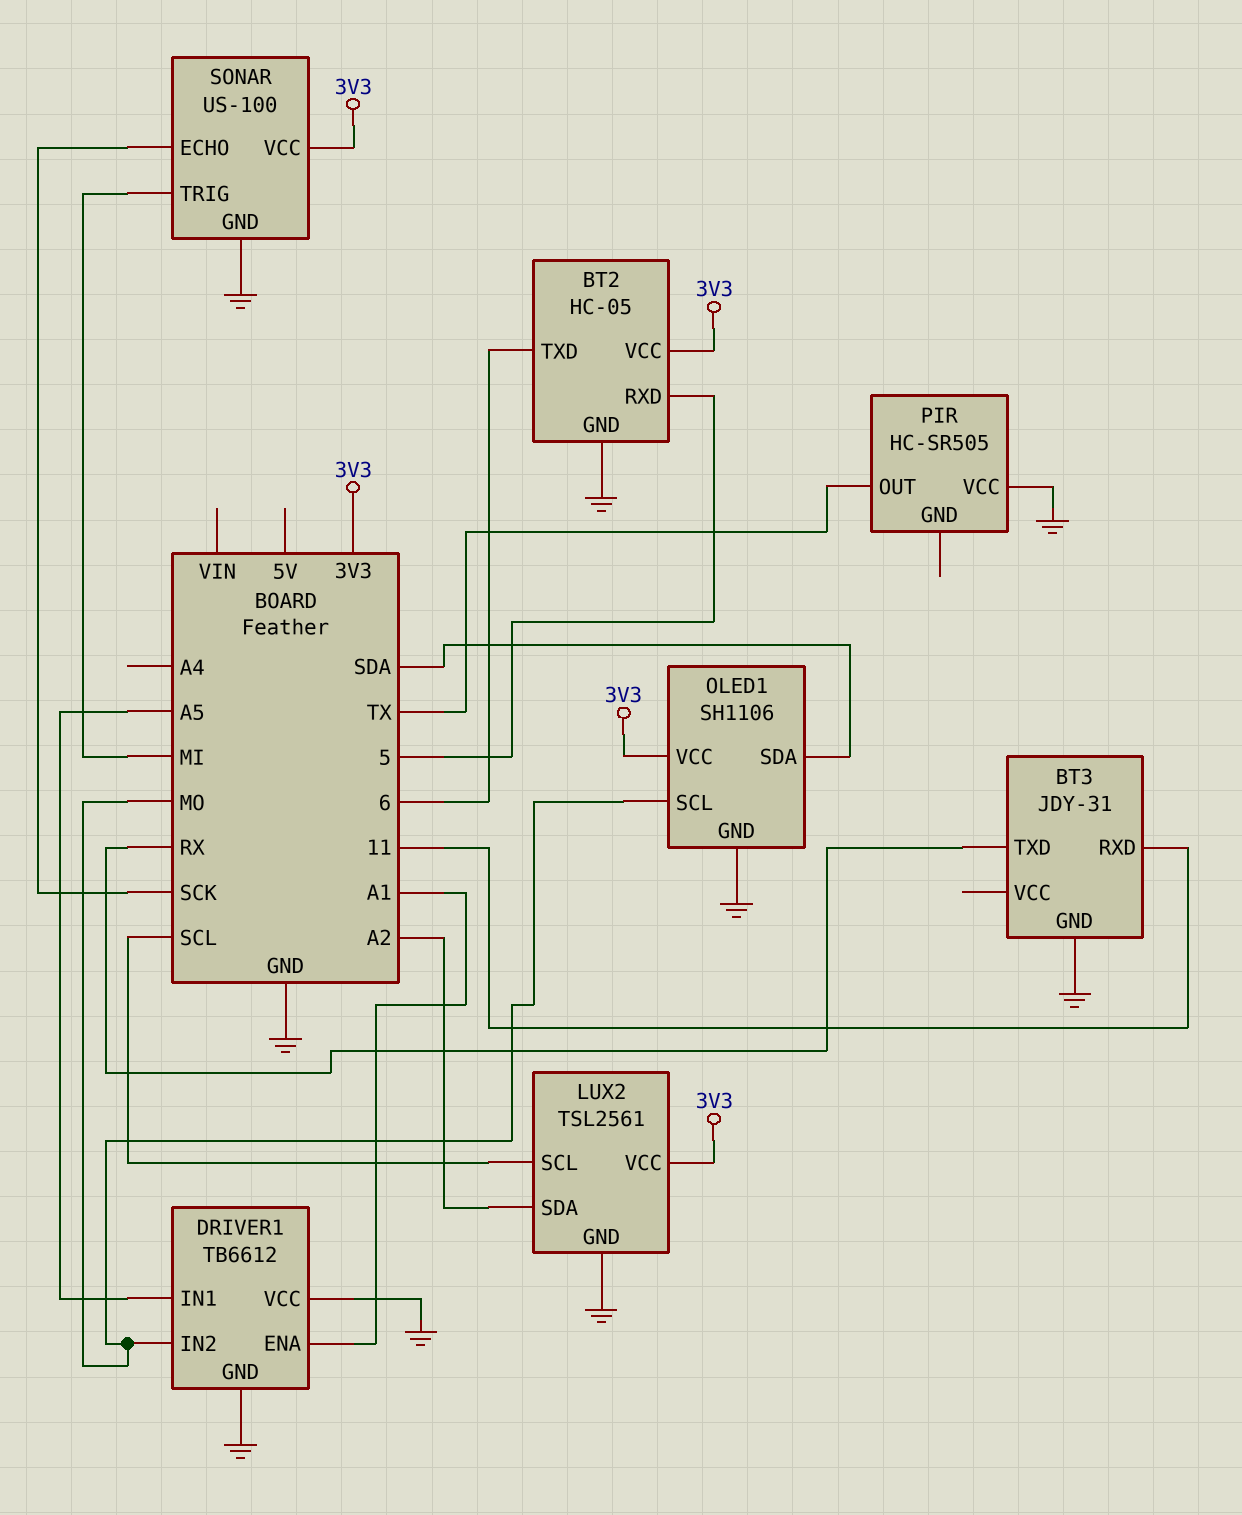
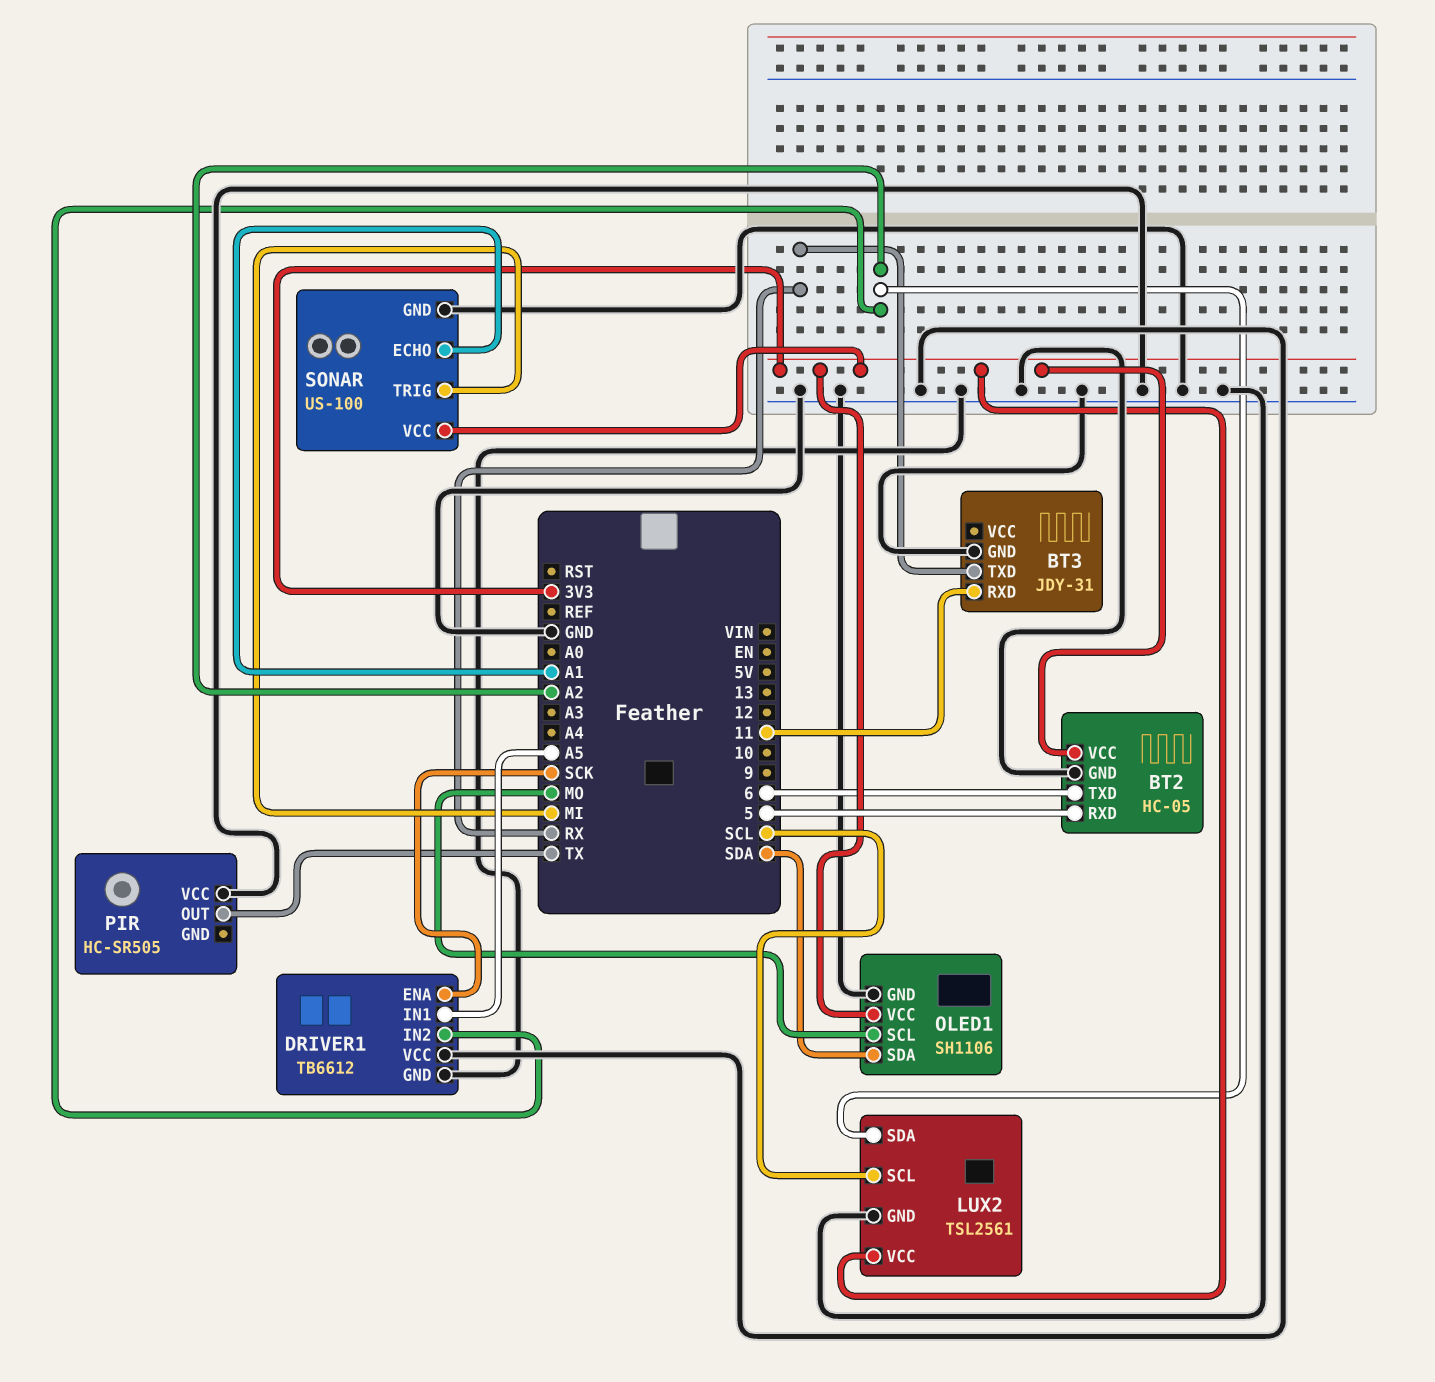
DRIVER1 pin ENA: A1 -> SCK
DRIVER1 pin IN2: MO -> A2
SONAR pin ECHO: SCK -> A1

